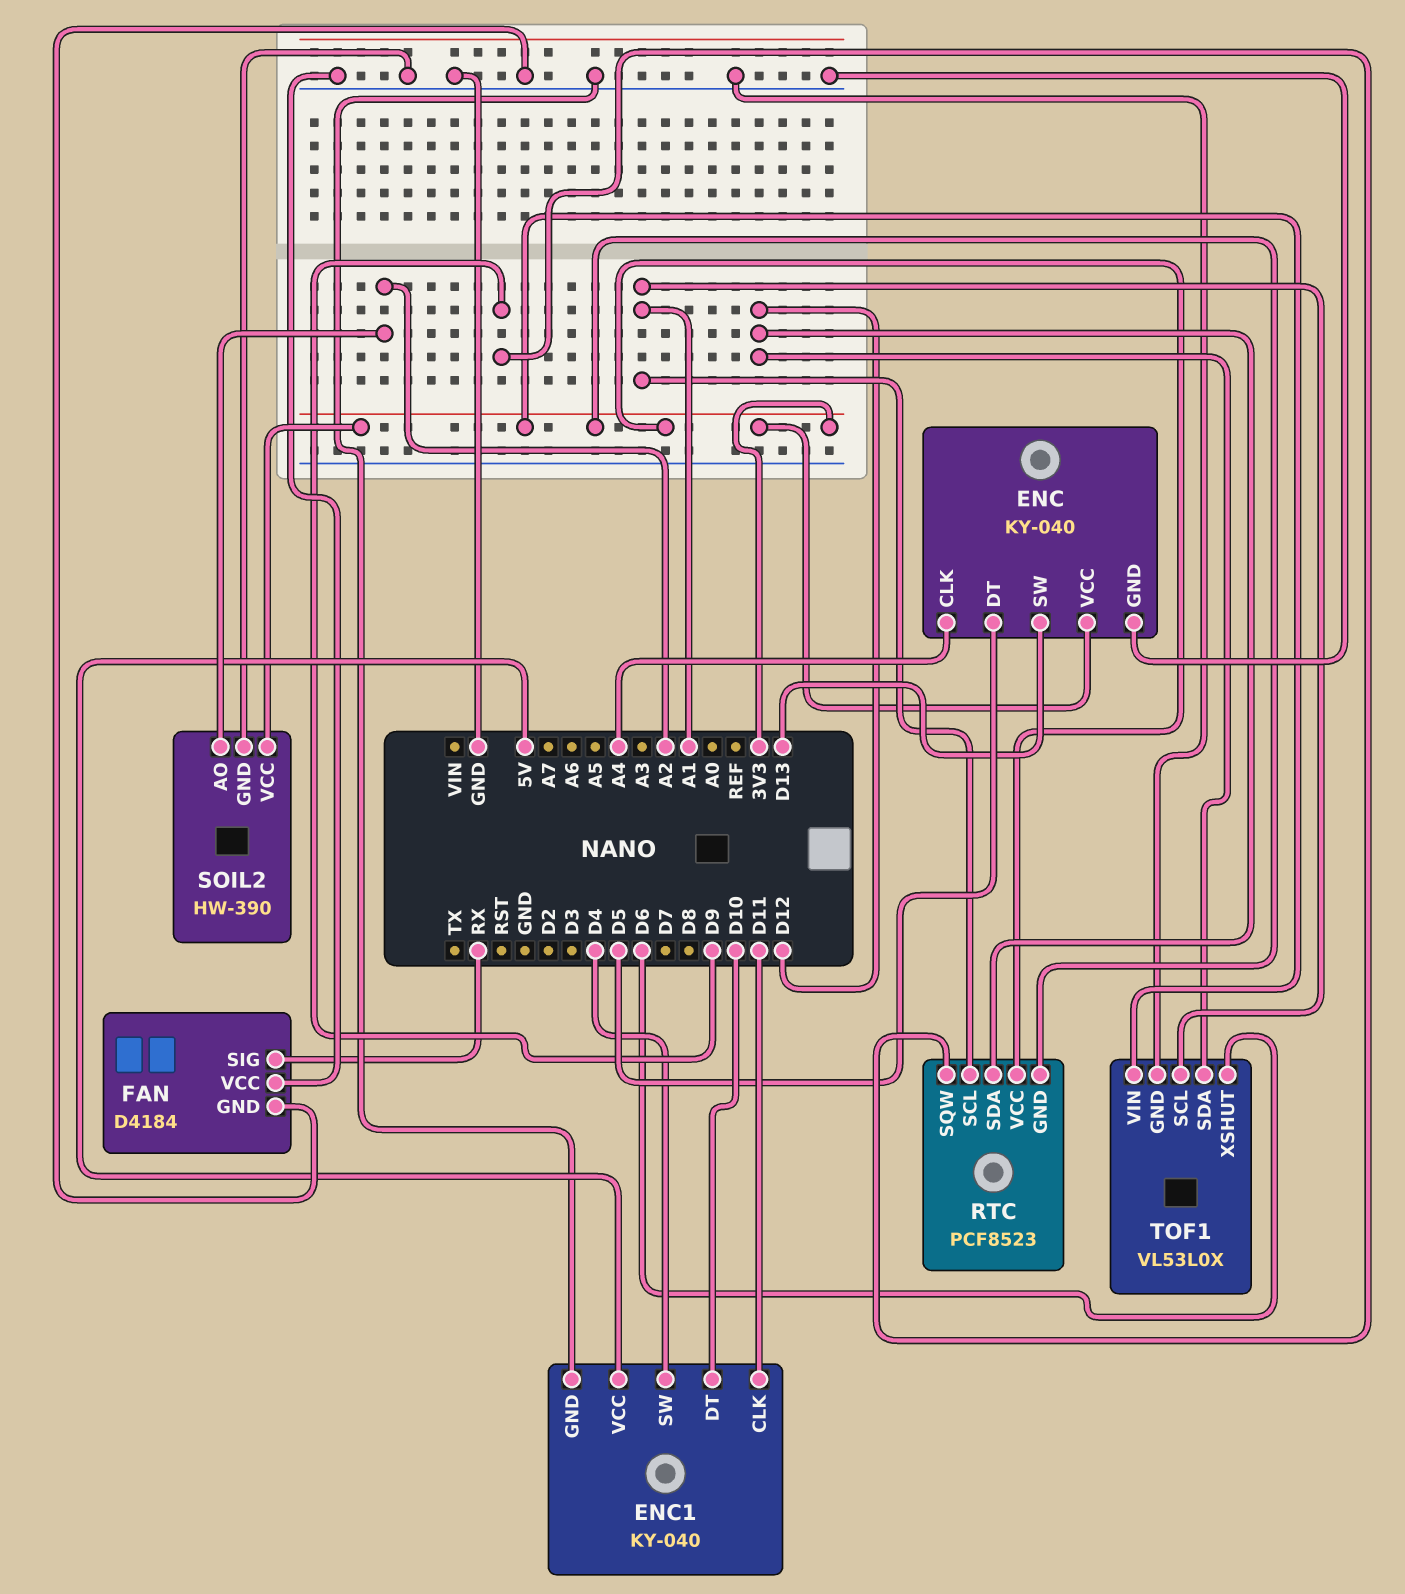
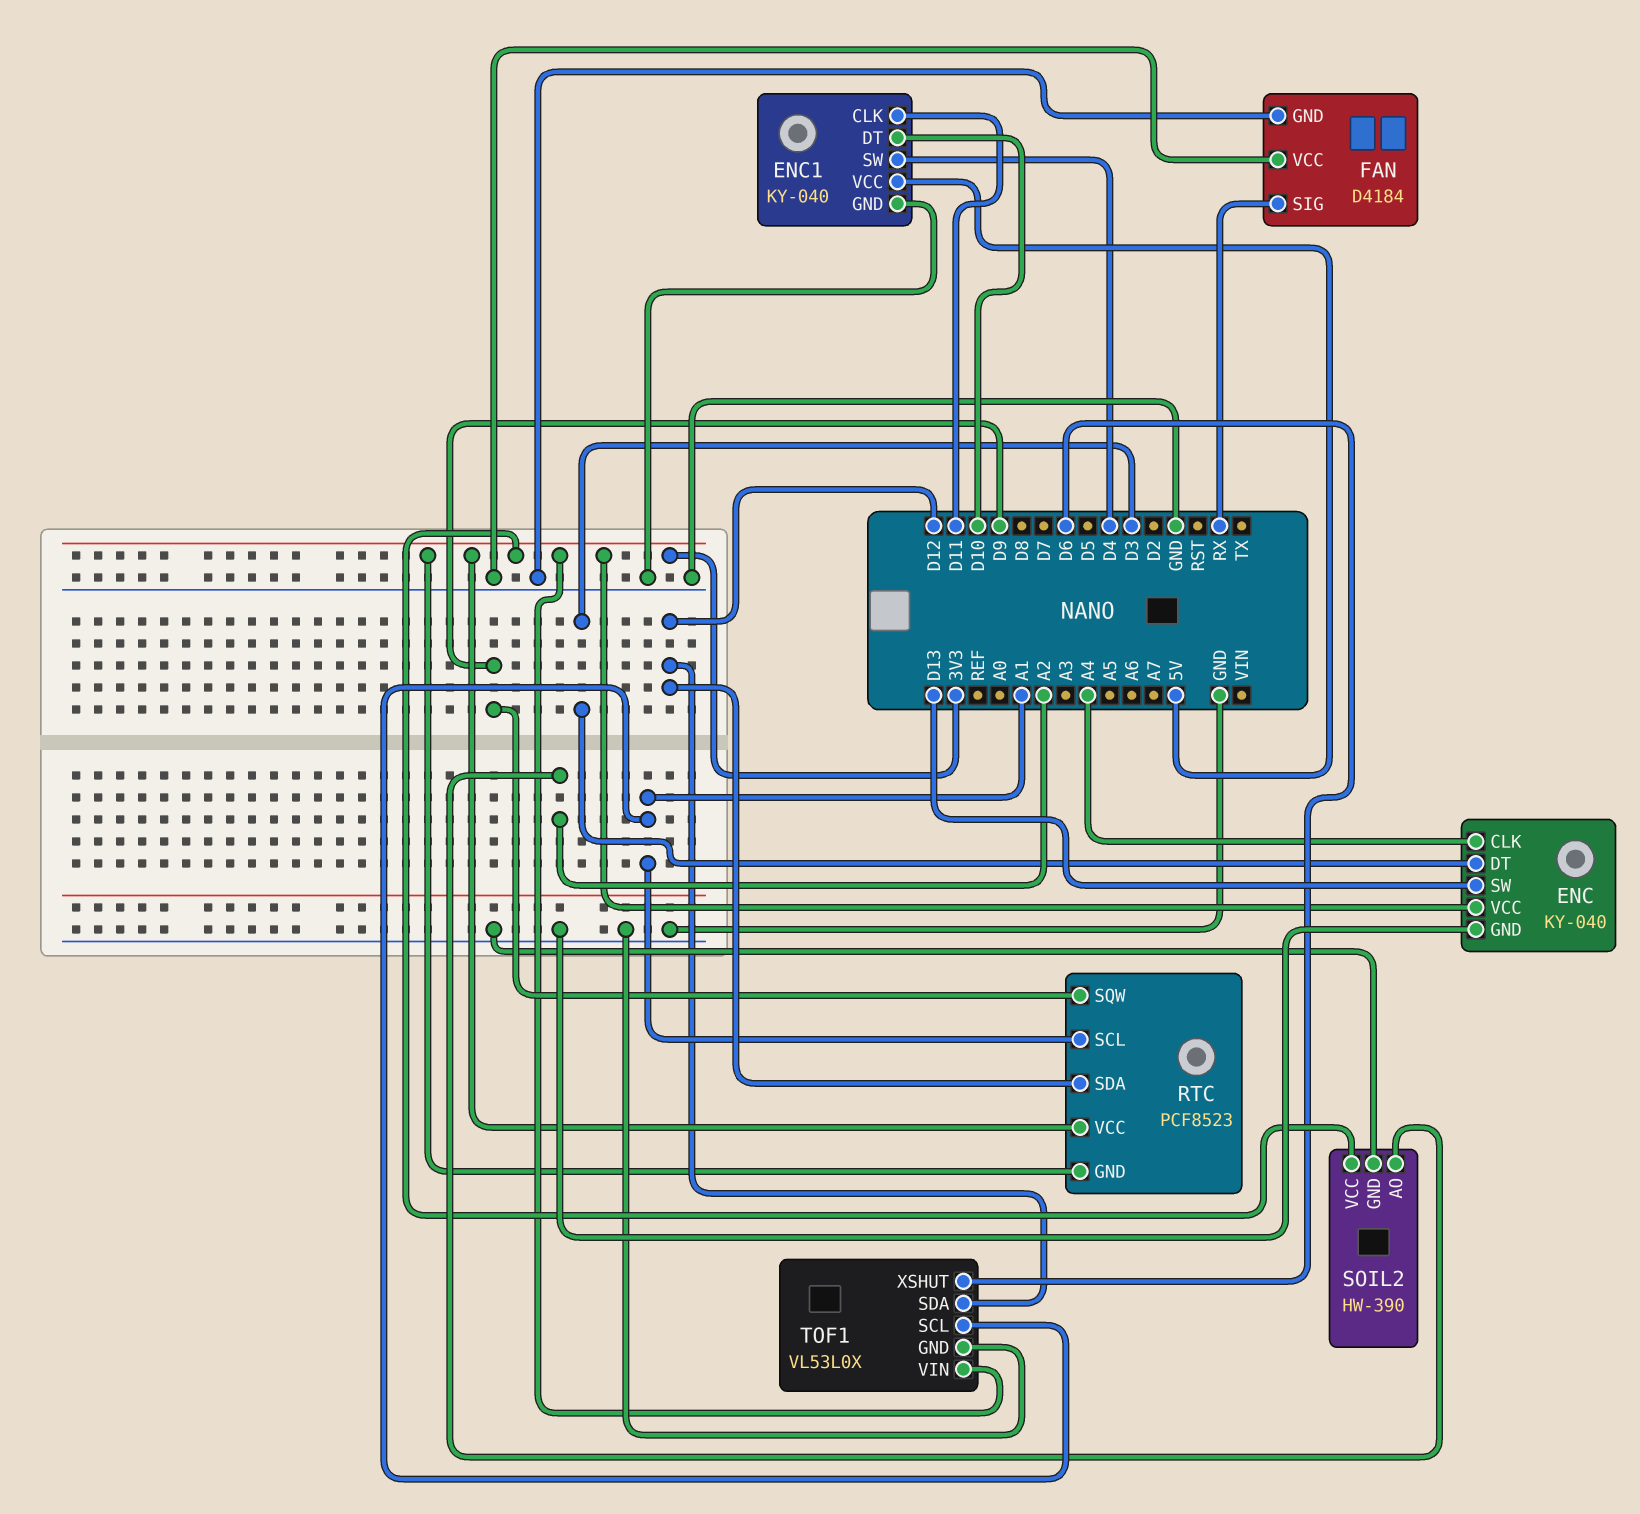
ENC pin DT: D5 -> D3

